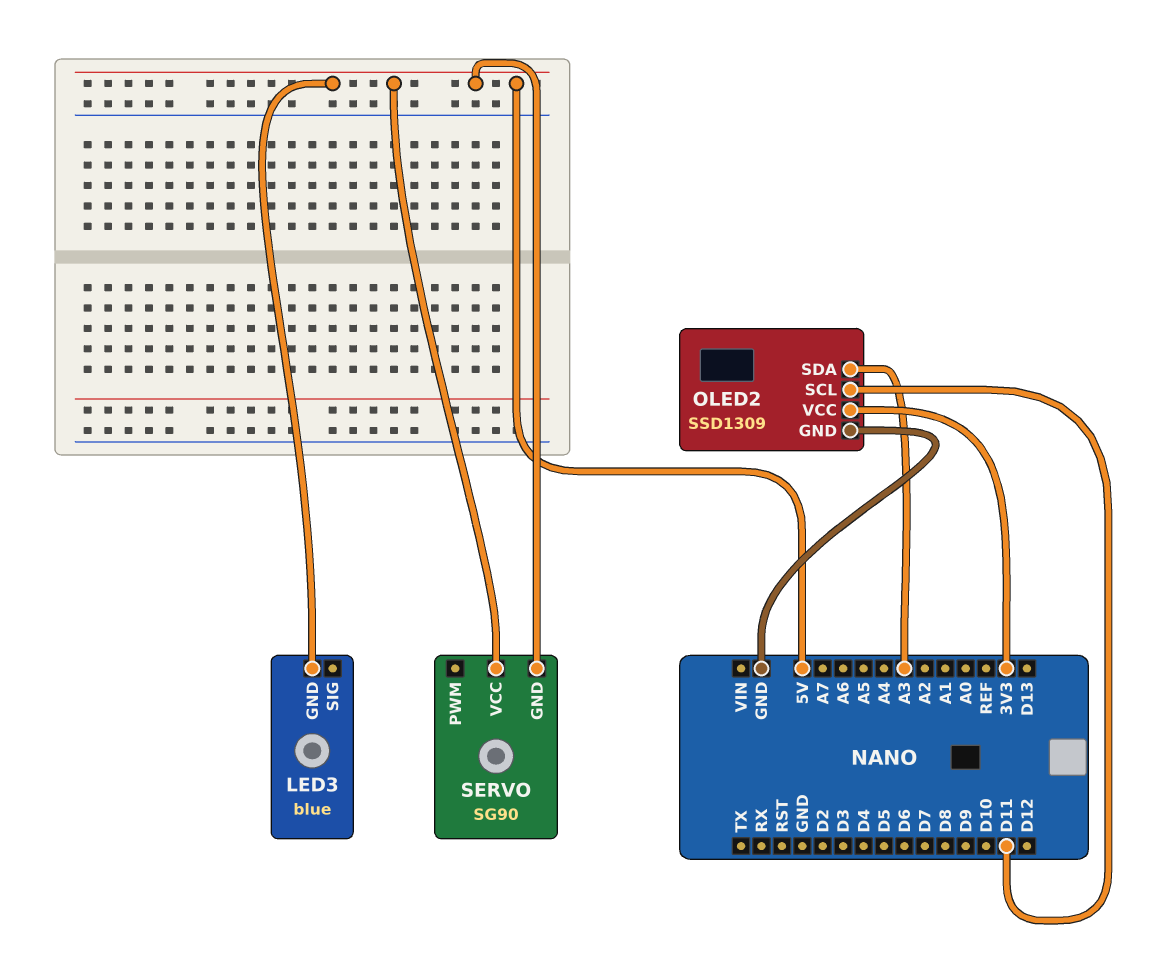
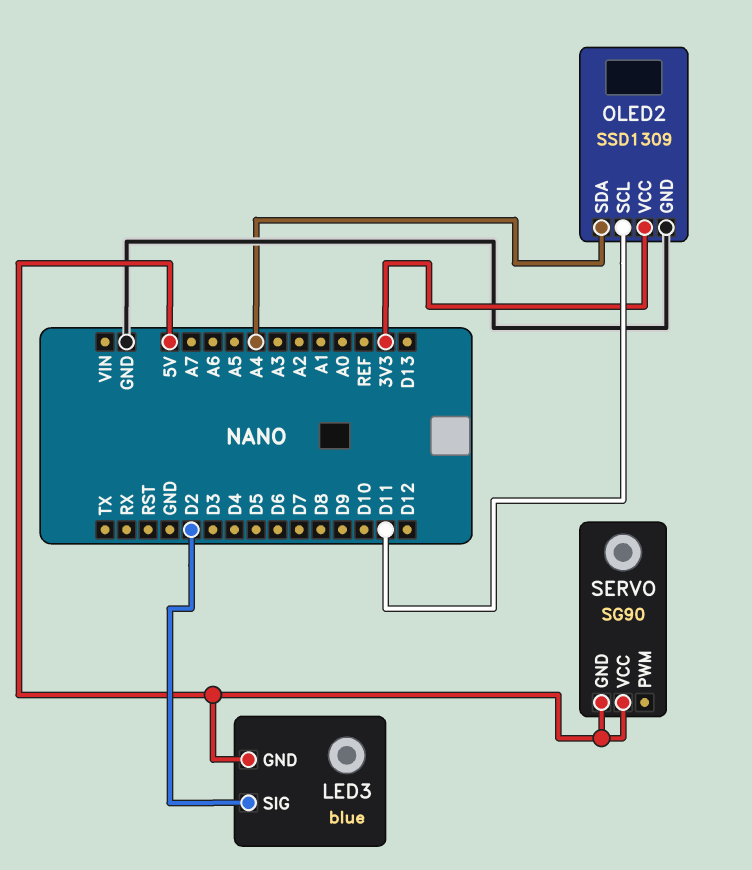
LED3 pin SIG: none -> D2
OLED2 pin SDA: A3 -> A4

